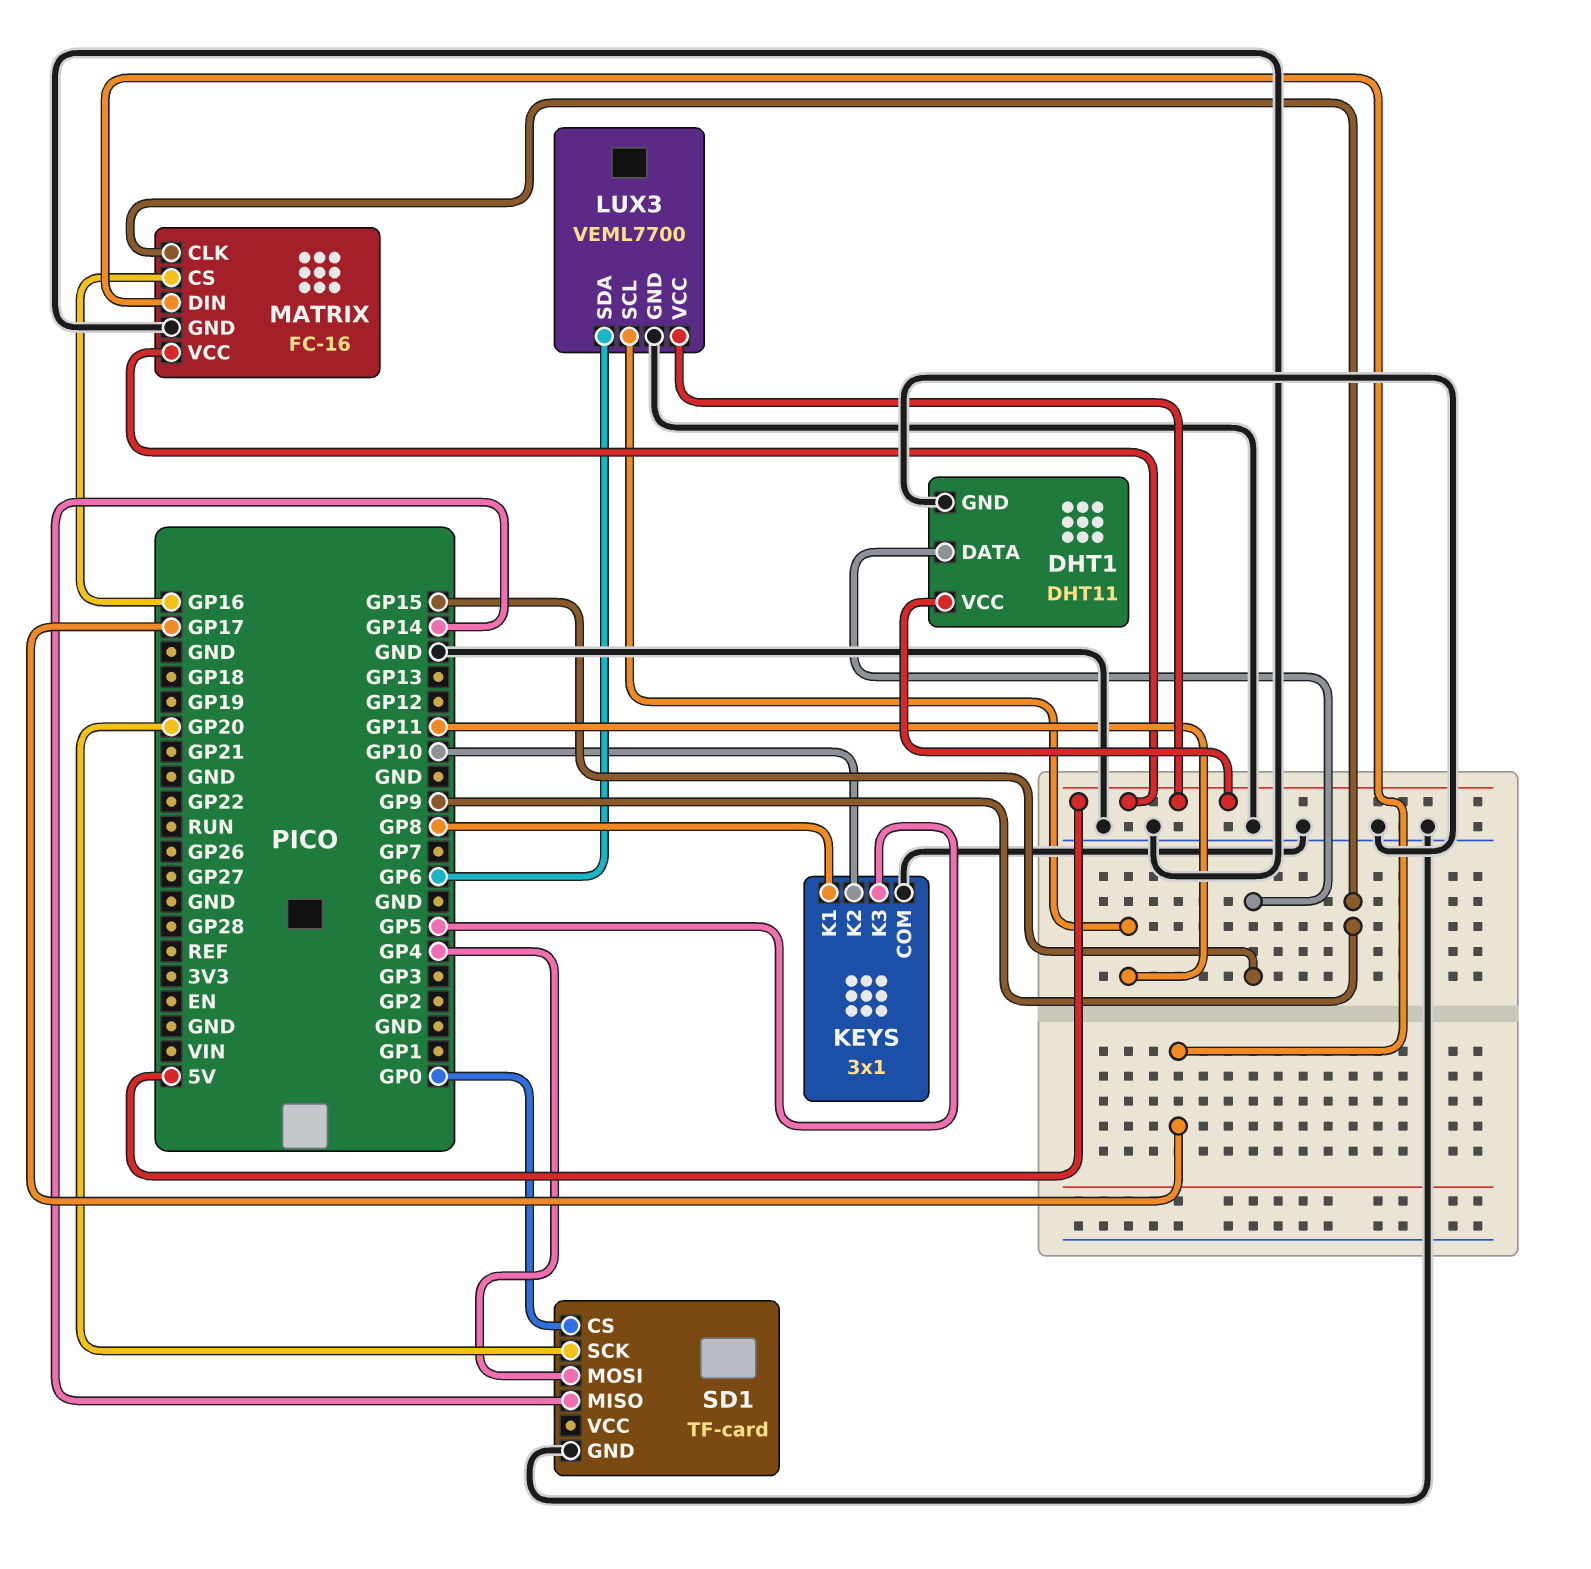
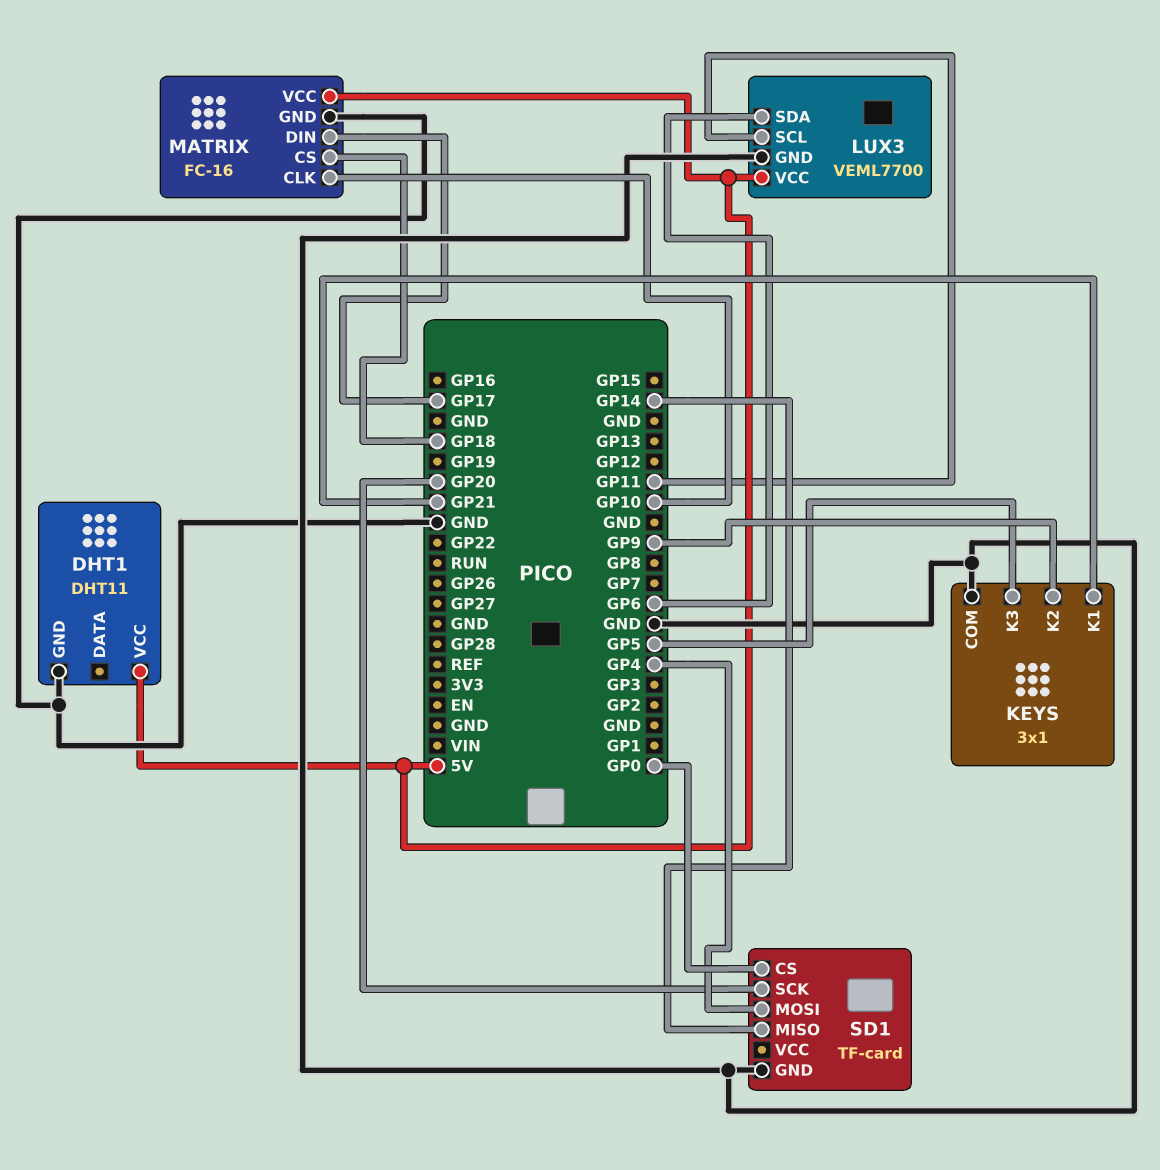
DHT1 pin DATA: GP15 -> none
KEYS pin K1: GP8 -> GP21
KEYS pin K2: GP10 -> GP9
MATRIX pin CLK: GP9 -> GP10
MATRIX pin CS: GP16 -> GP18

